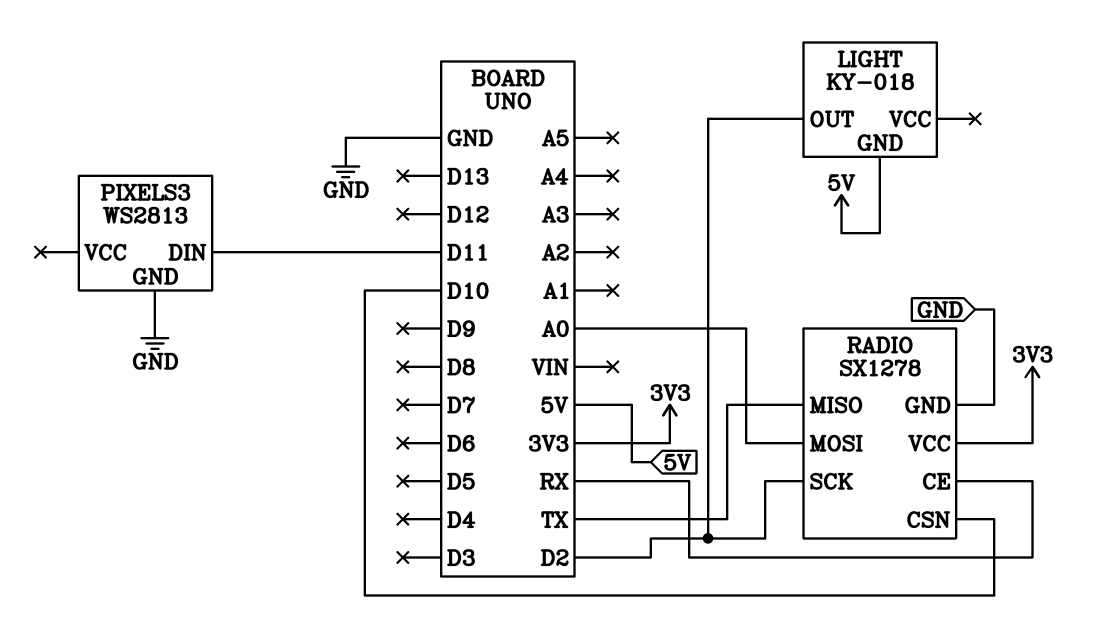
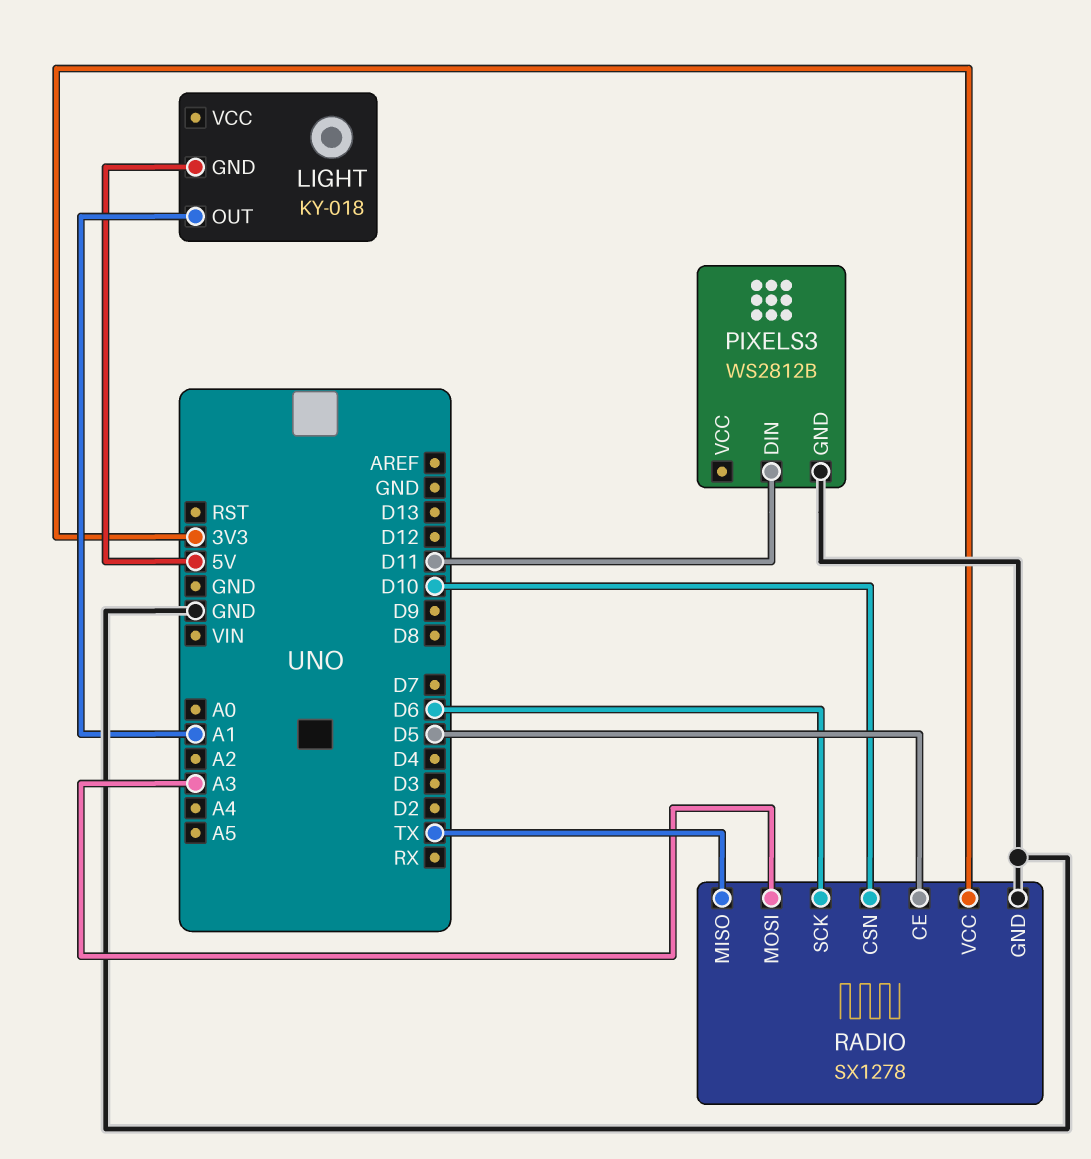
LIGHT pin OUT: D2 -> A1
PIXELS3: WS2813 -> WS2812B
RADIO pin CE: RX -> D5
RADIO pin MOSI: A0 -> A3
RADIO pin SCK: D2 -> D6

